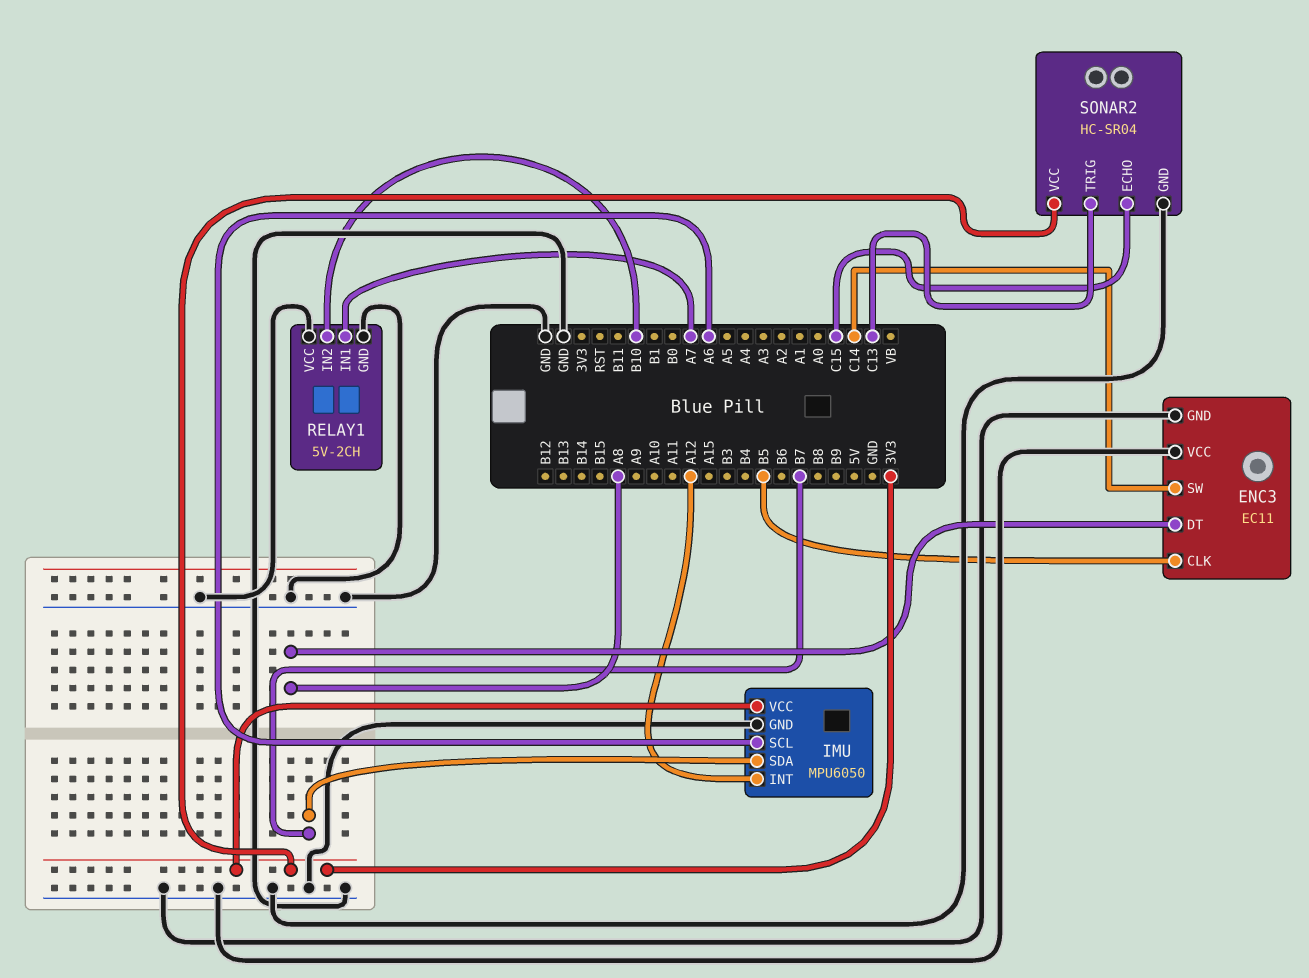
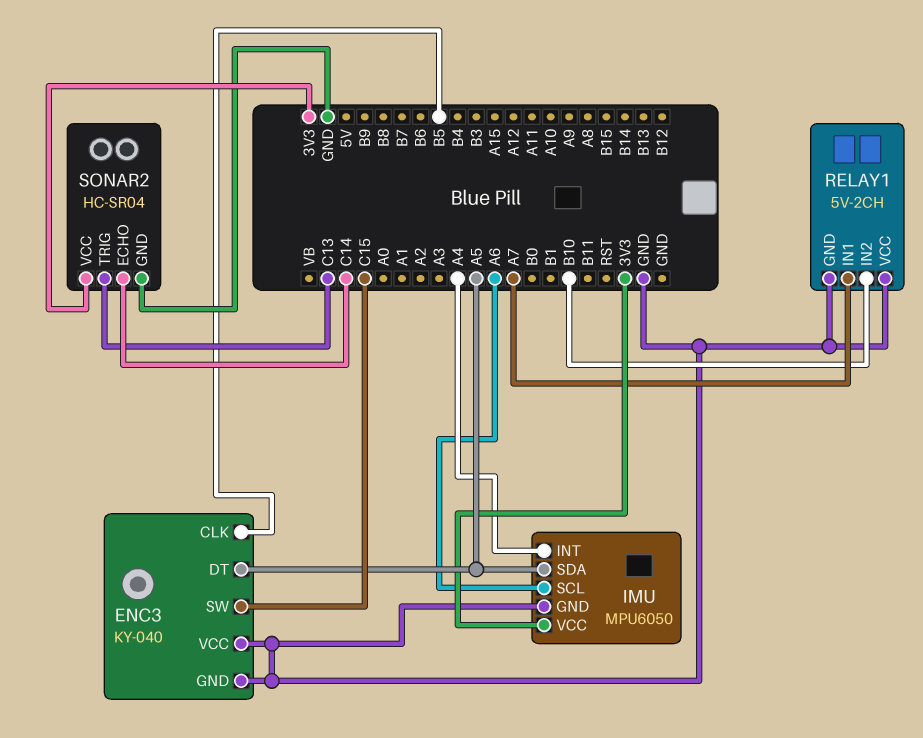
ENC3: EC11 -> KY-040
ENC3 pin DT: A8 -> A5
ENC3 pin SW: C14 -> C15
IMU pin INT: A12 -> A4
IMU pin SDA: B7 -> A5
SONAR2 pin ECHO: C15 -> C14

